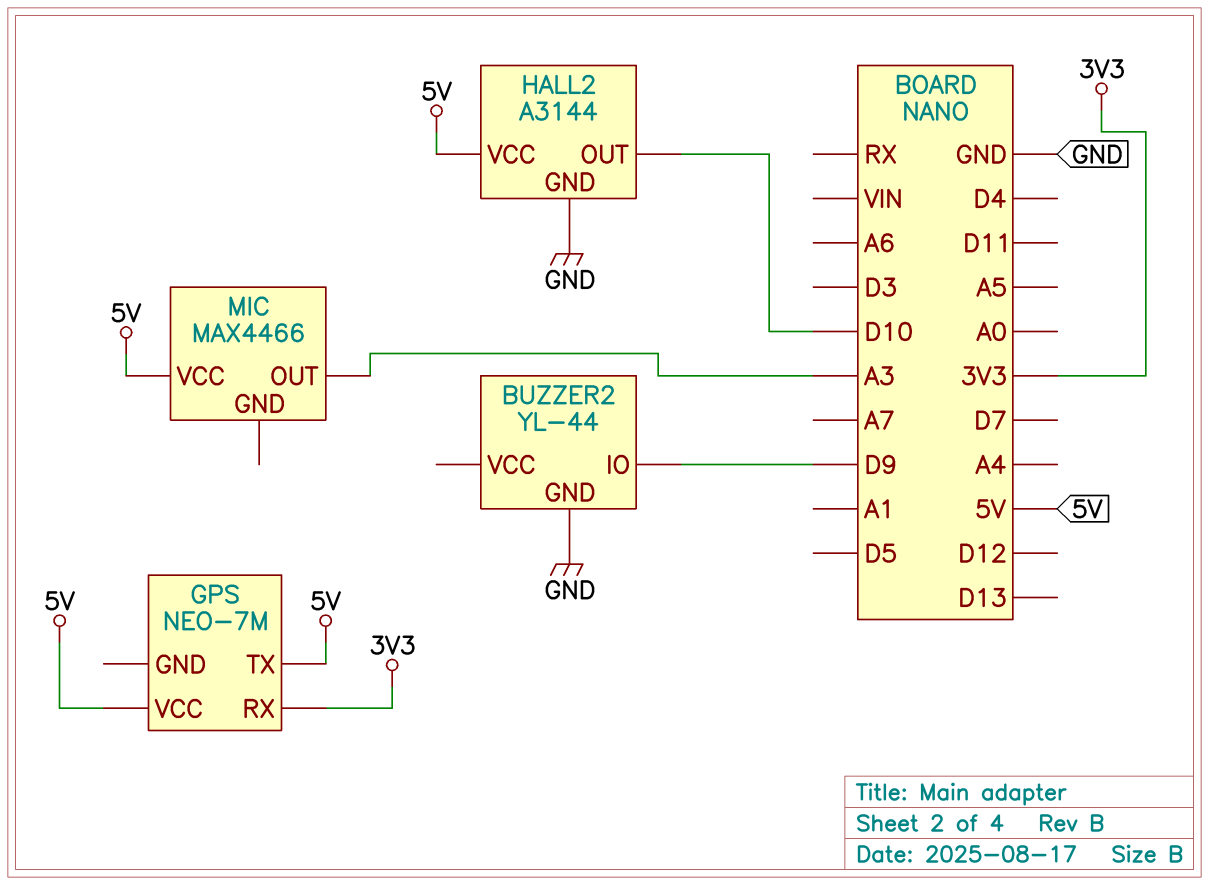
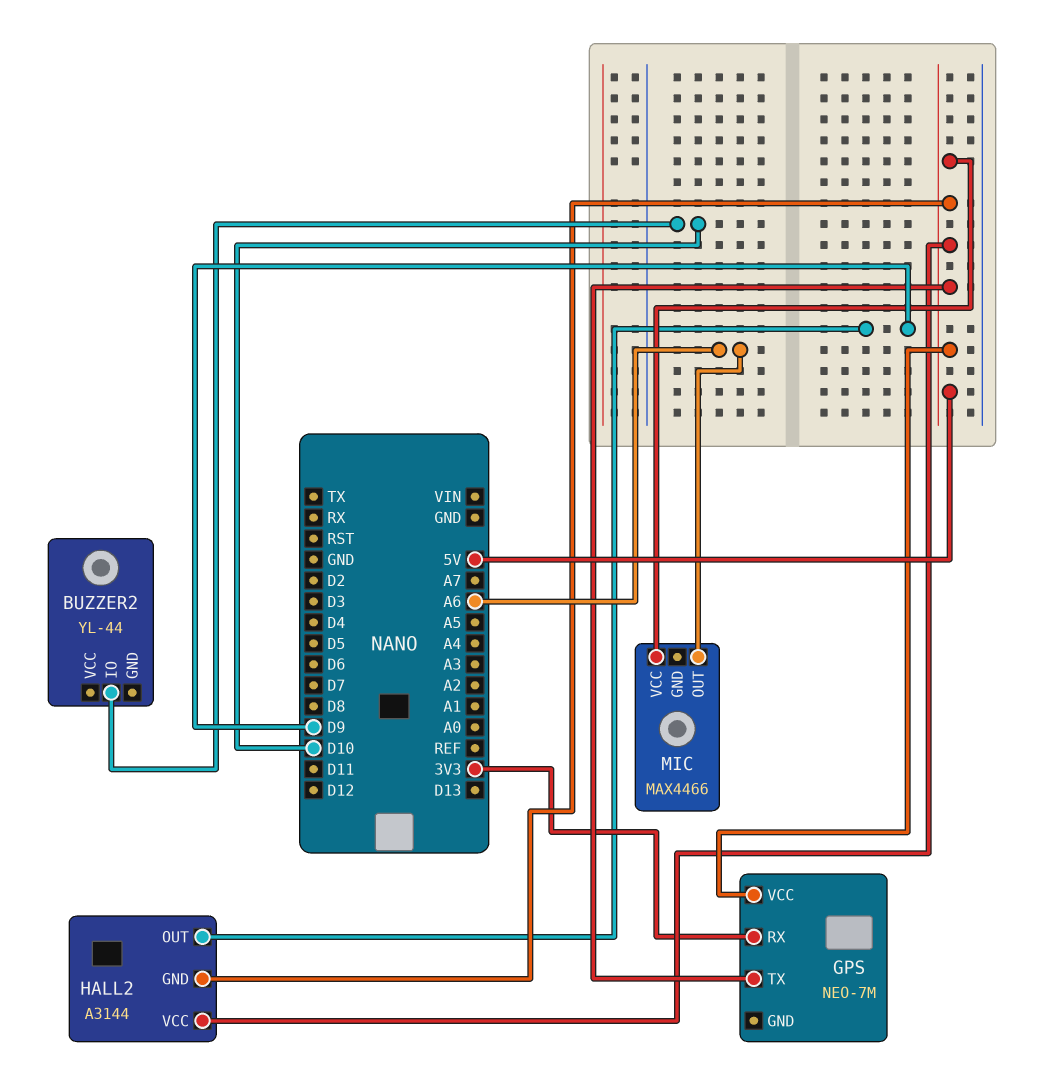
BUZZER2 pin GND: GND -> none
BUZZER2 pin IO: D9 -> D10
HALL2 pin GND: GND -> 5V
HALL2 pin OUT: D10 -> D9
MIC pin OUT: A3 -> A6

